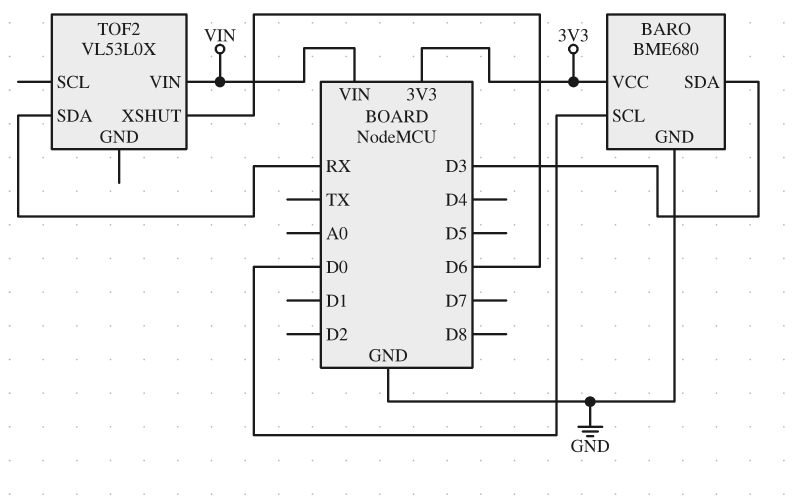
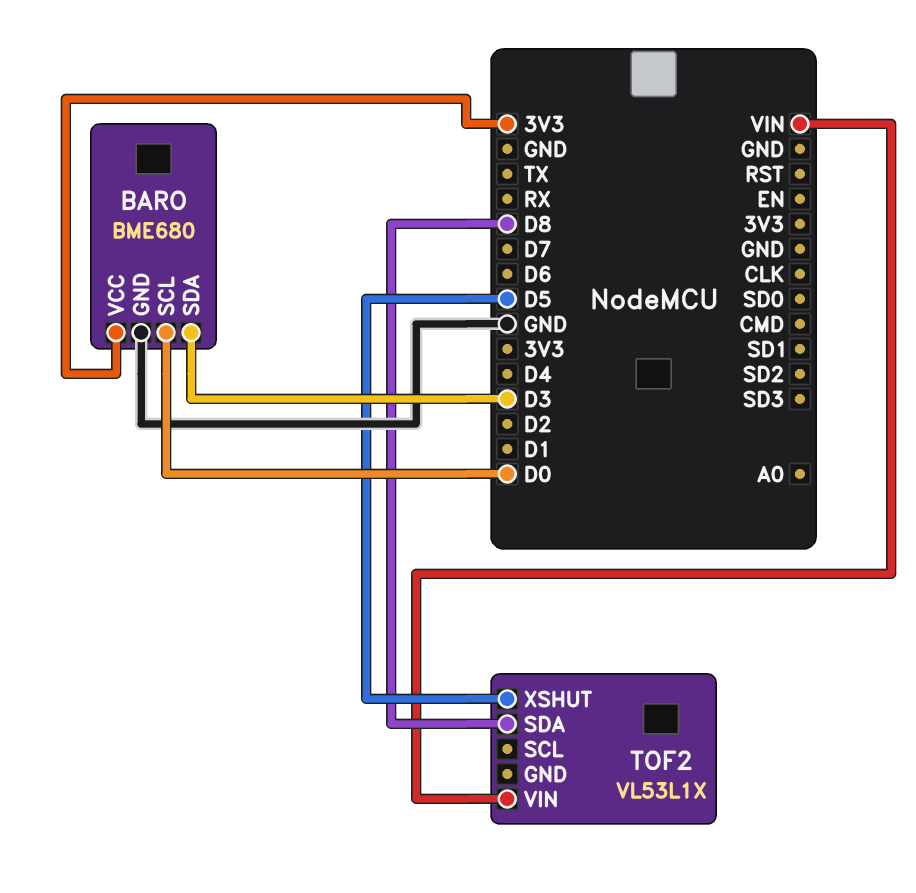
TOF2: VL53L0X -> VL53L1X
TOF2 pin SDA: RX -> D8
TOF2 pin XSHUT: D6 -> D5

